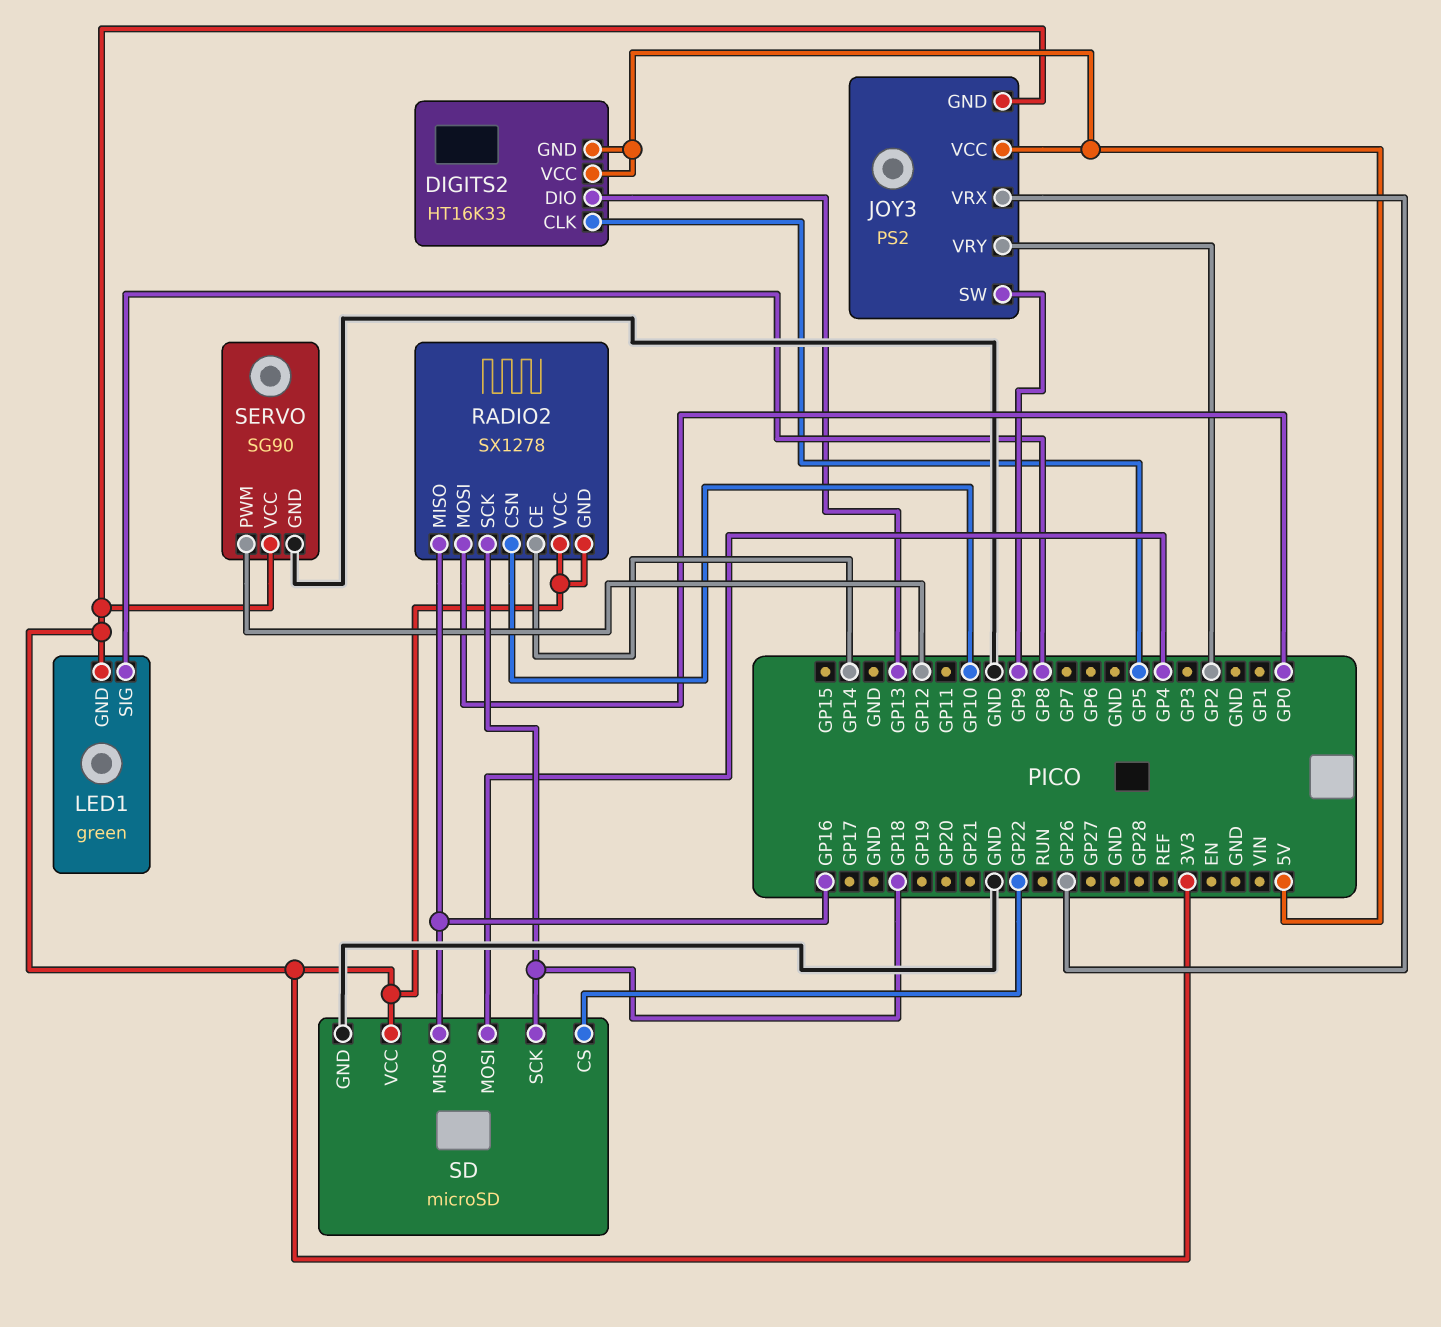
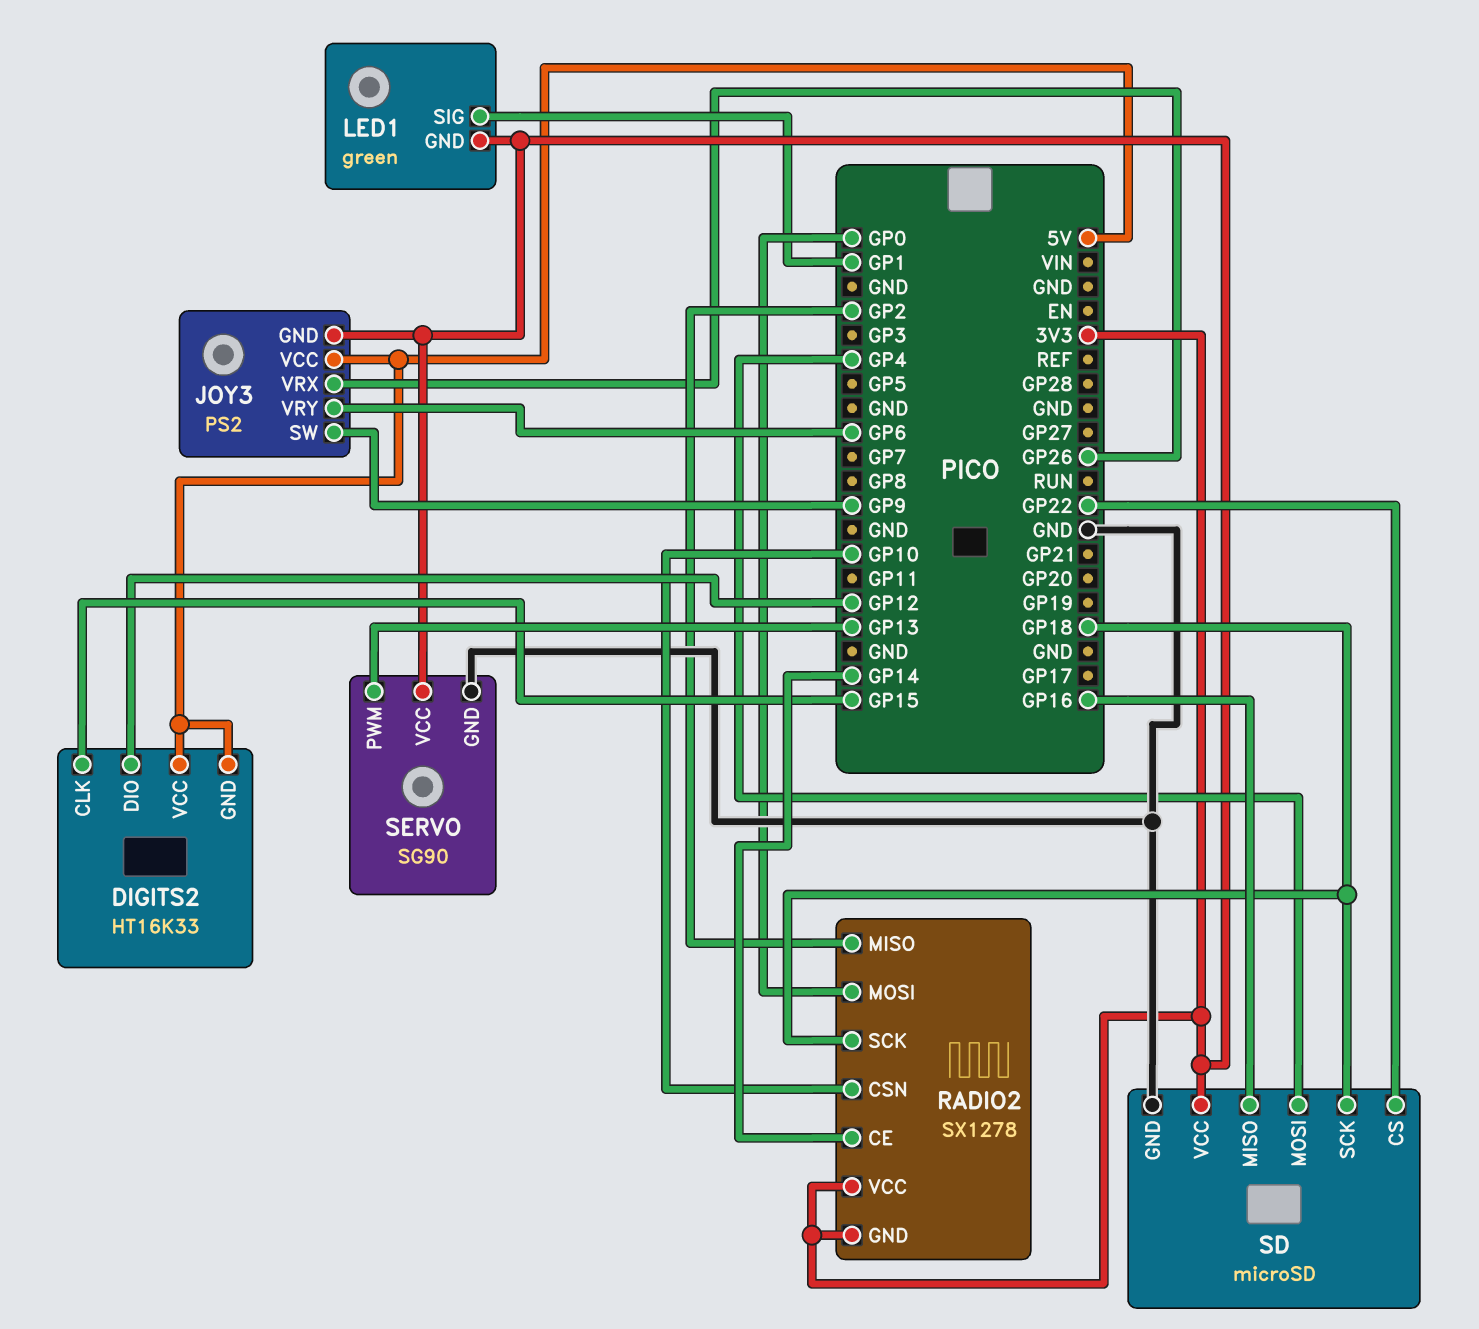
DIGITS2 pin CLK: GP5 -> GP15
DIGITS2 pin DIO: GP13 -> GP12
JOY3 pin VRY: GP2 -> GP6
LED1 pin SIG: GP8 -> GP1
RADIO2 pin MISO: GP16 -> GP2
SERVO pin PWM: GP12 -> GP13

